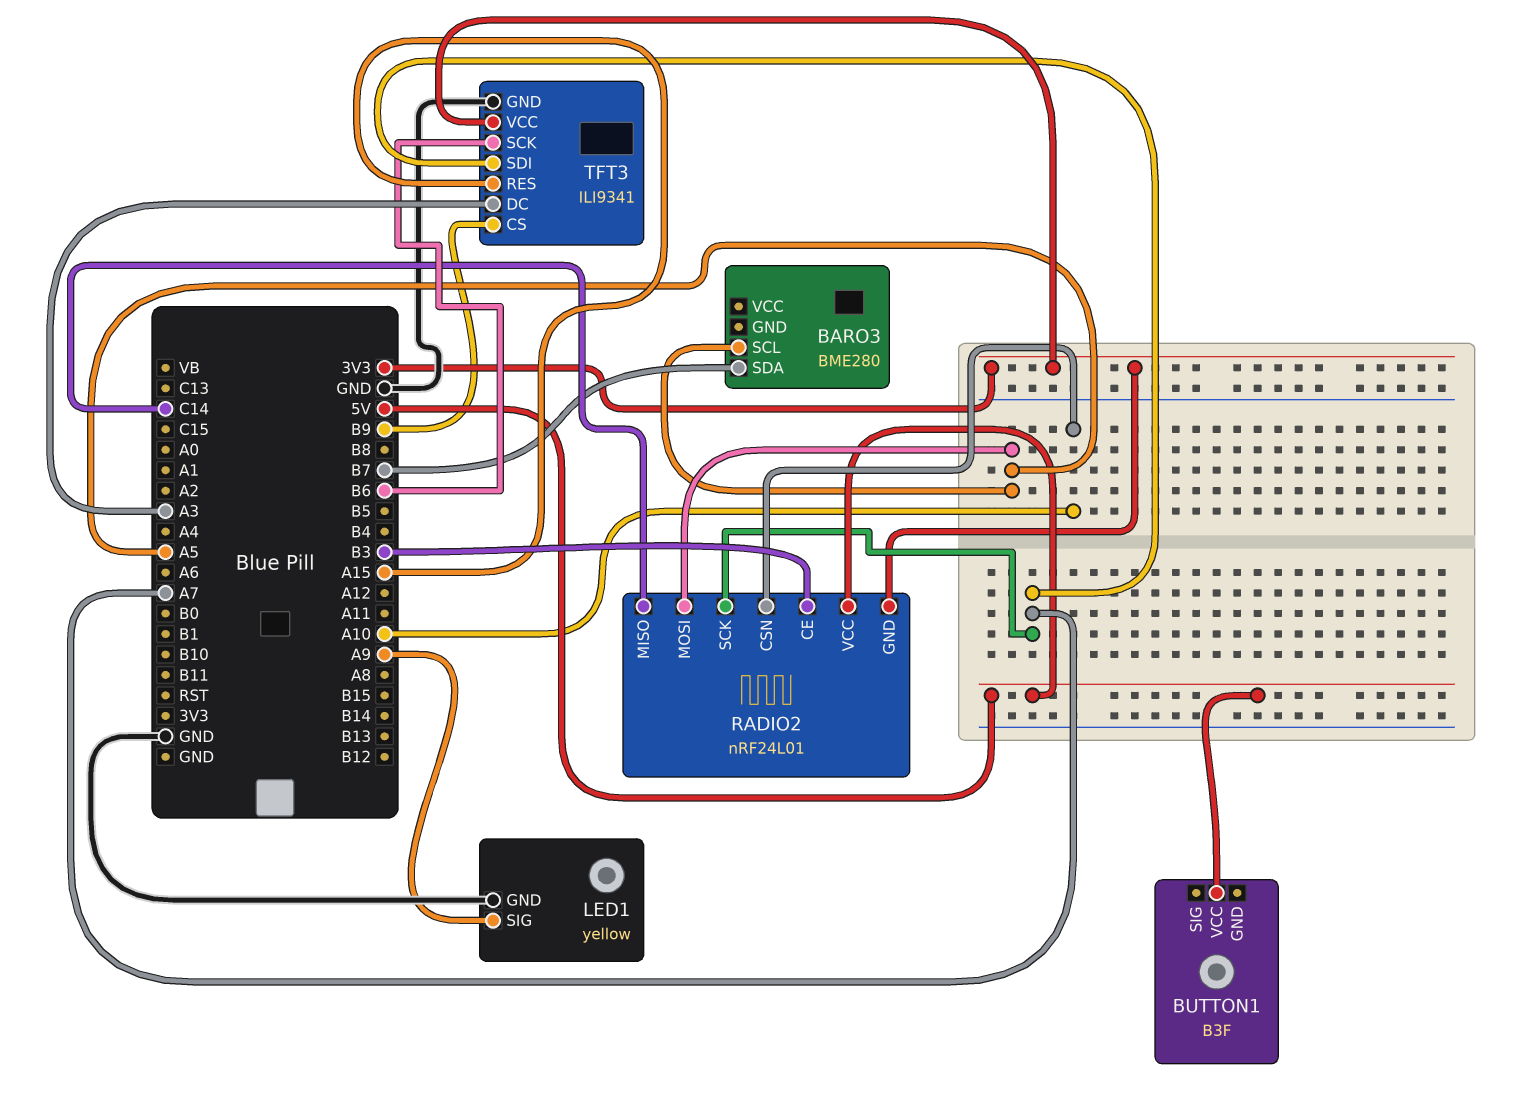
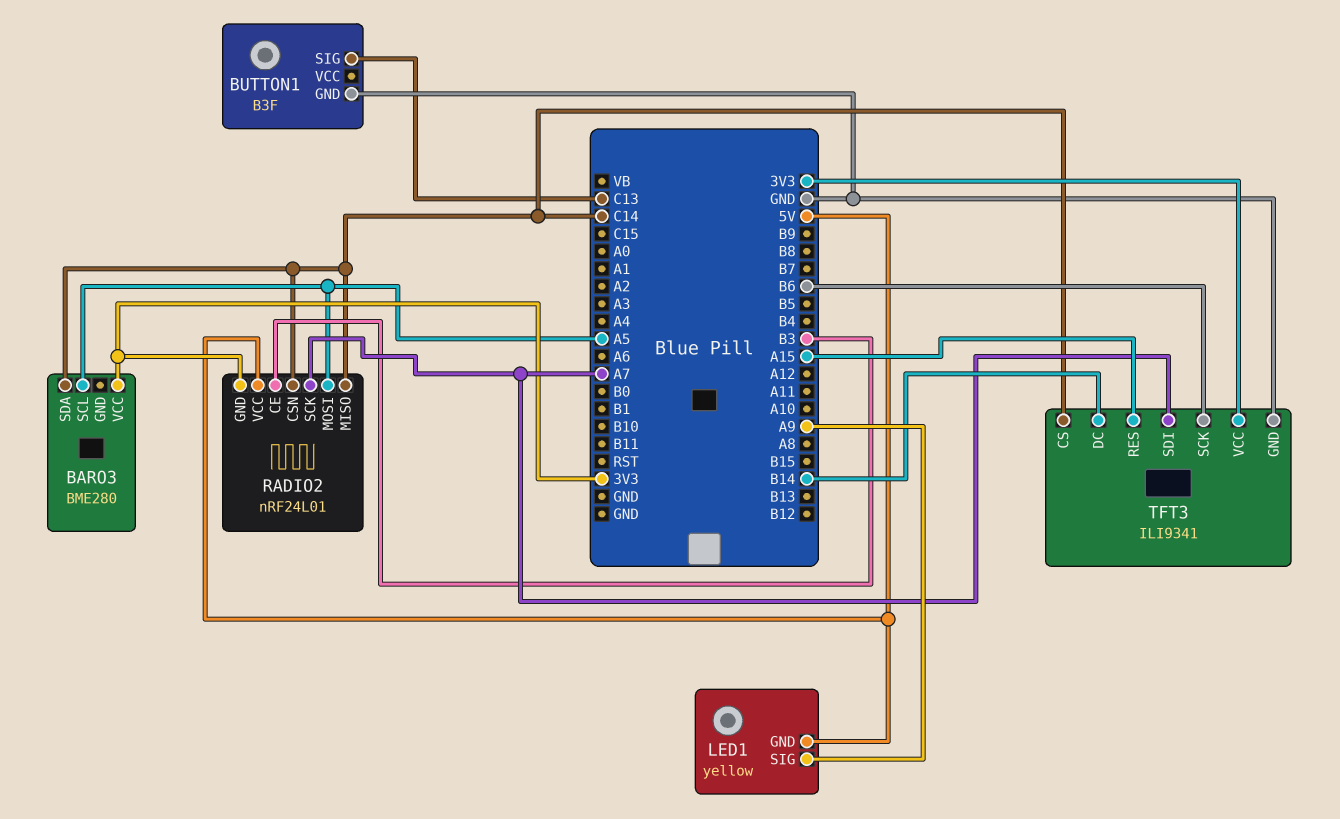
BARO3 pin SDA: B7 -> C14
BARO3 pin VCC: none -> 3V3
BUTTON1 pin GND: none -> GND
BUTTON1 pin SIG: none -> C13
BUTTON1 pin VCC: 5V -> none
LED1 pin GND: GND -> 5V
RADIO2 pin CSN: A10 -> C14
TFT3 pin CS: B9 -> C14
TFT3 pin DC: A3 -> B14

